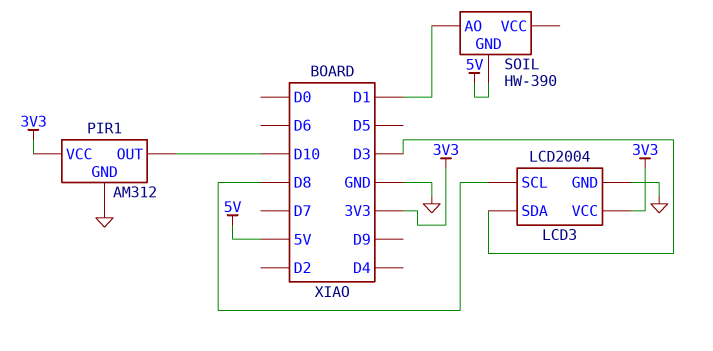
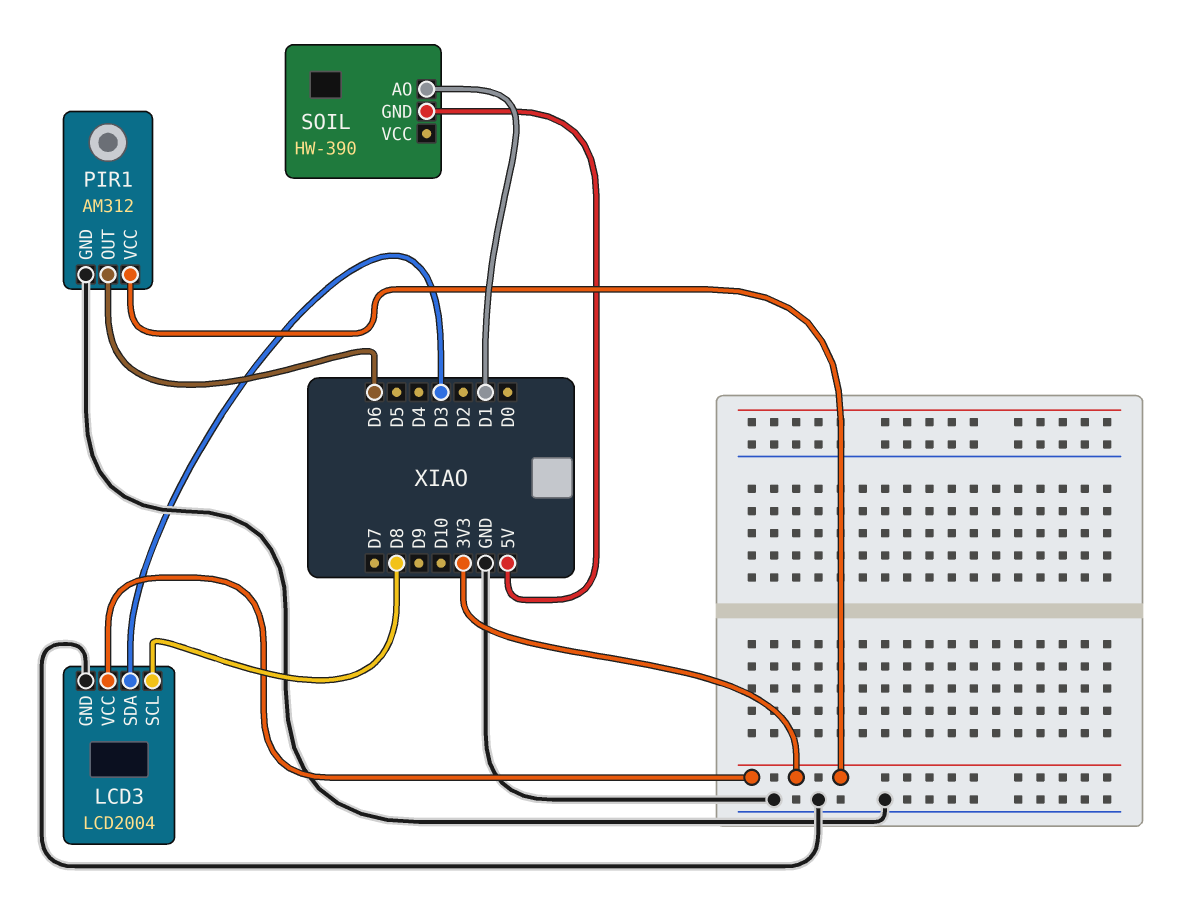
PIR1 pin OUT: D10 -> D6

